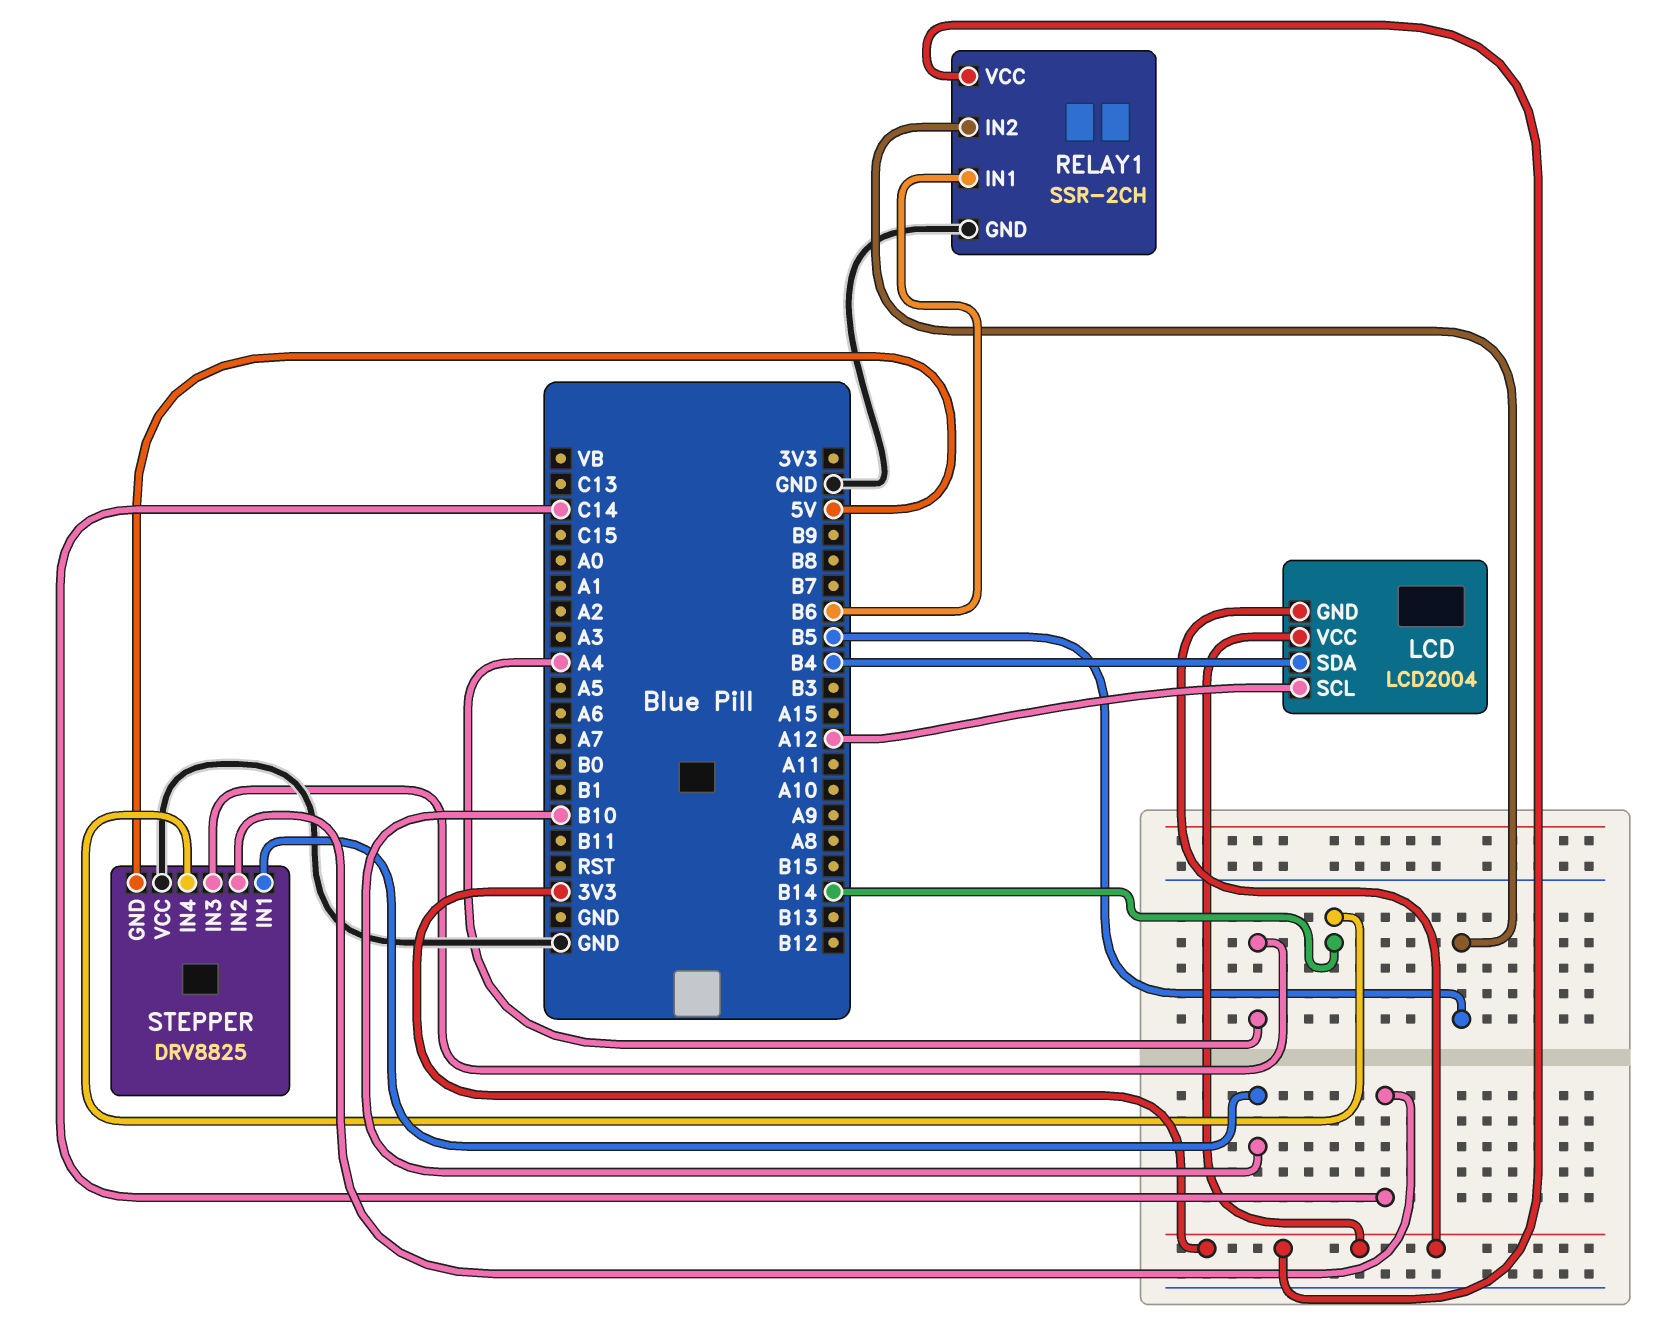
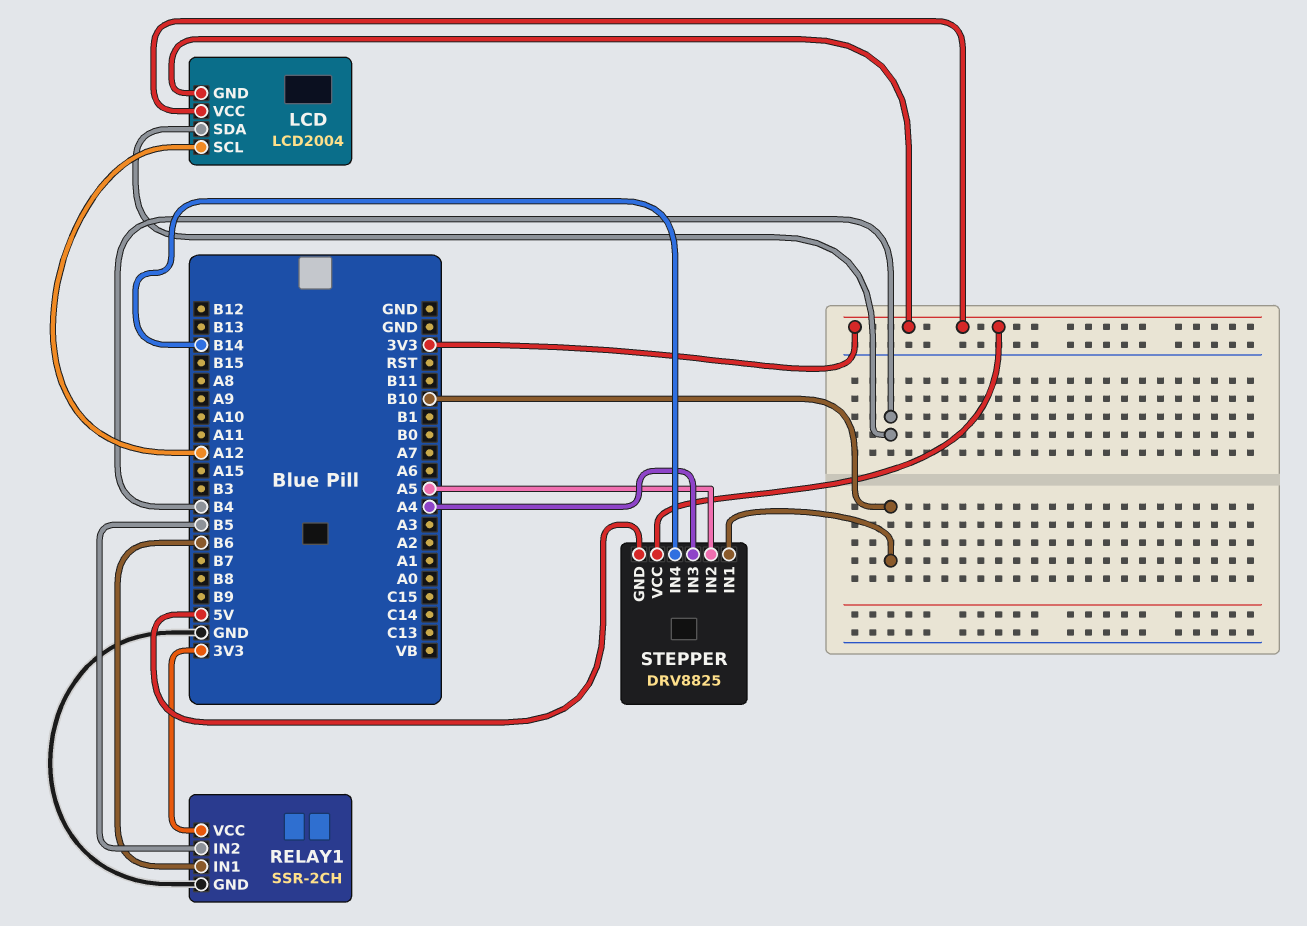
STEPPER pin IN2: C14 -> A5
STEPPER pin VCC: GND -> 3V3

